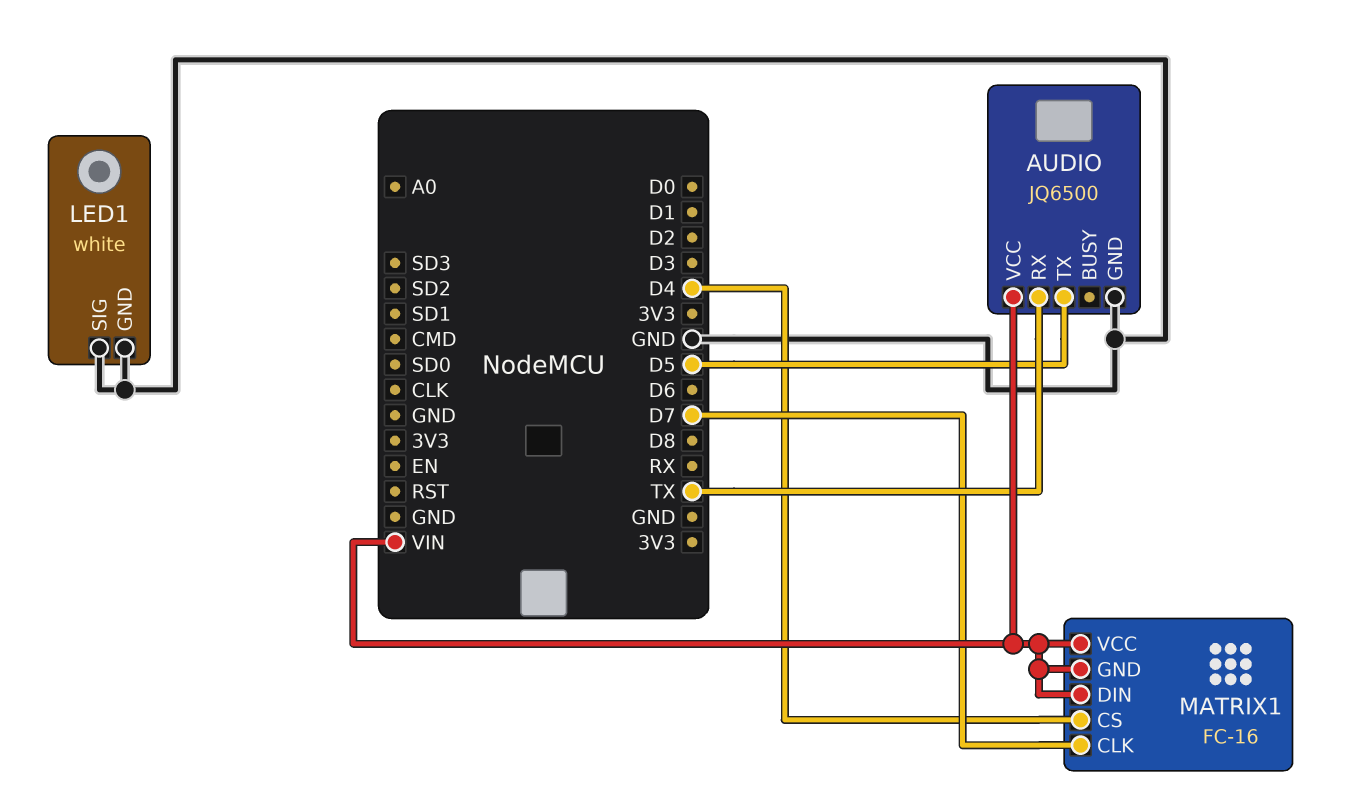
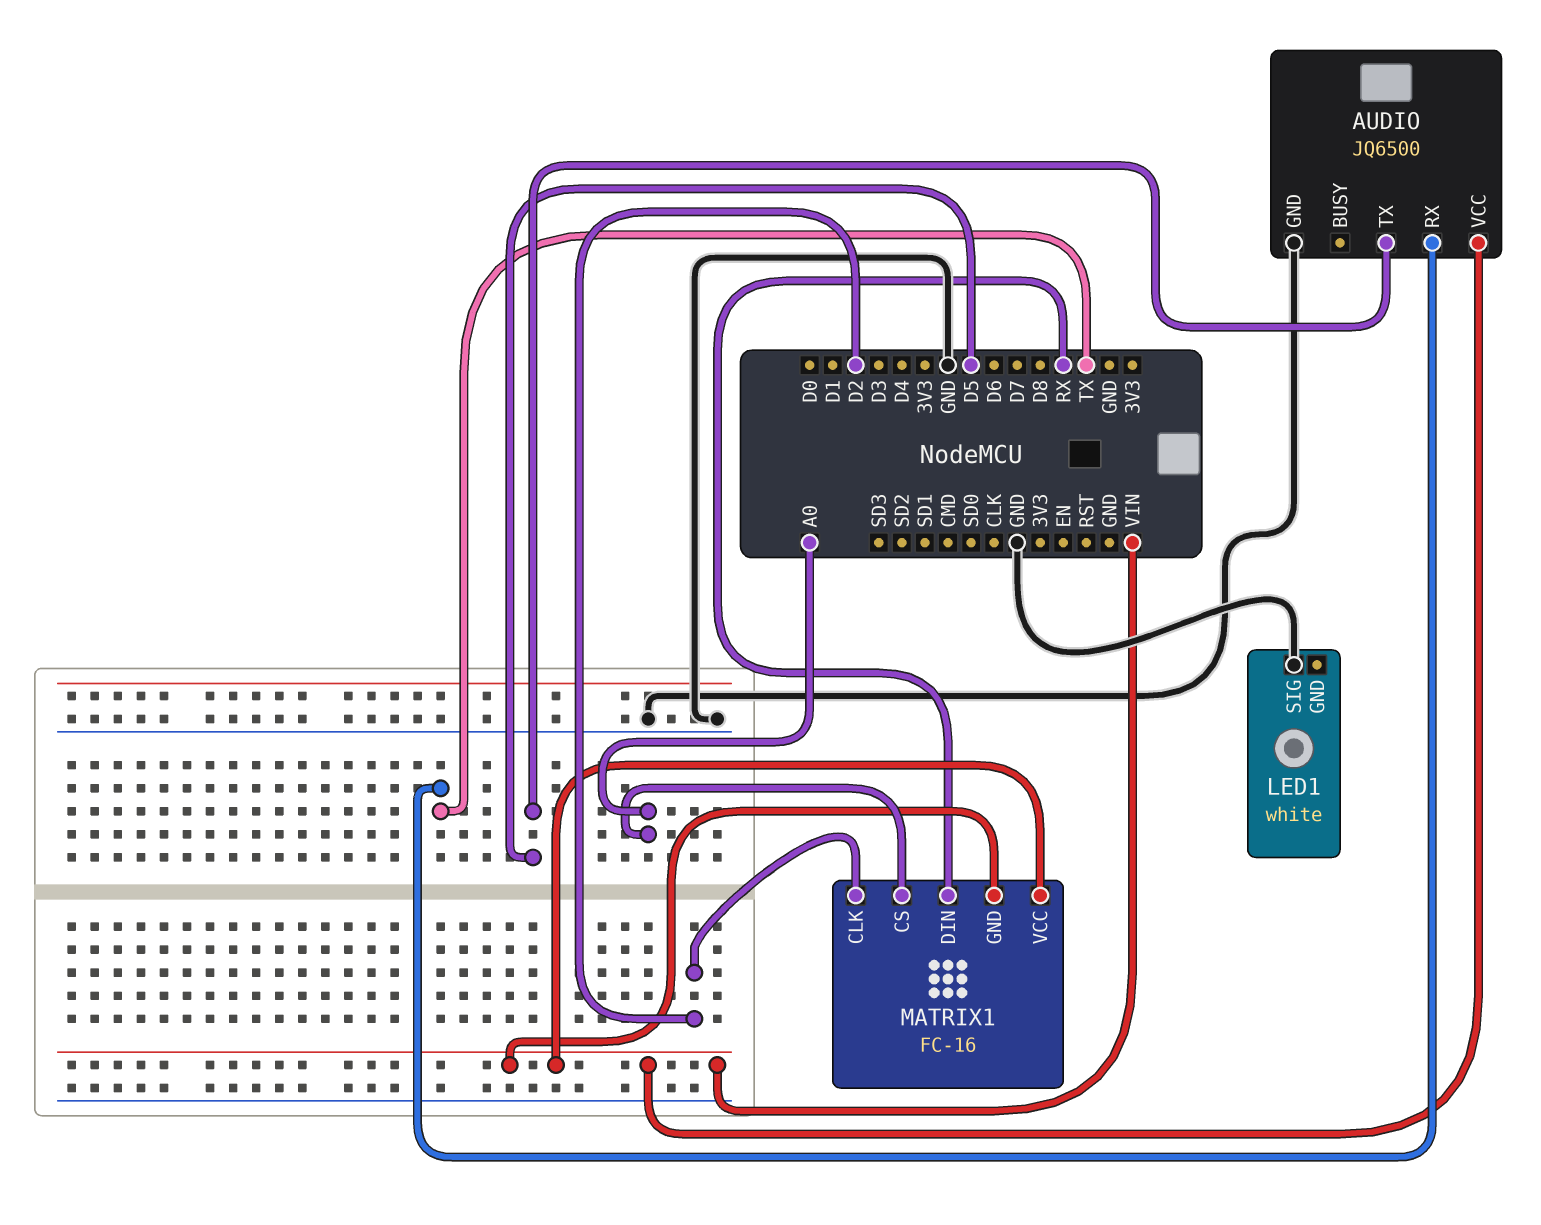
LED1 pin GND: GND -> none
MATRIX1 pin CLK: D7 -> D2
MATRIX1 pin CS: D4 -> A0
MATRIX1 pin DIN: VIN -> RX

